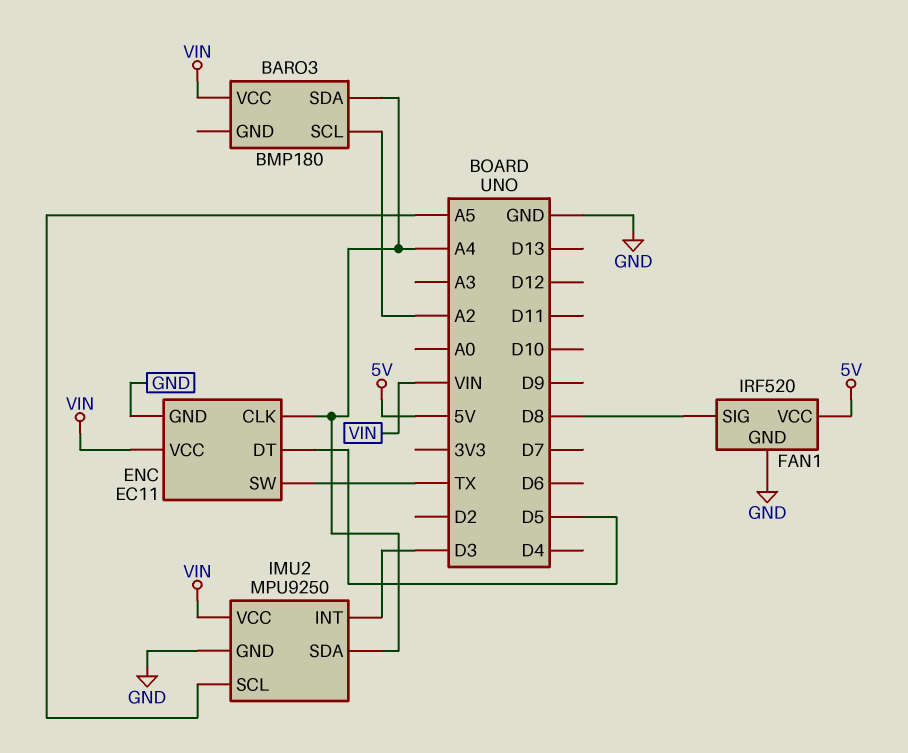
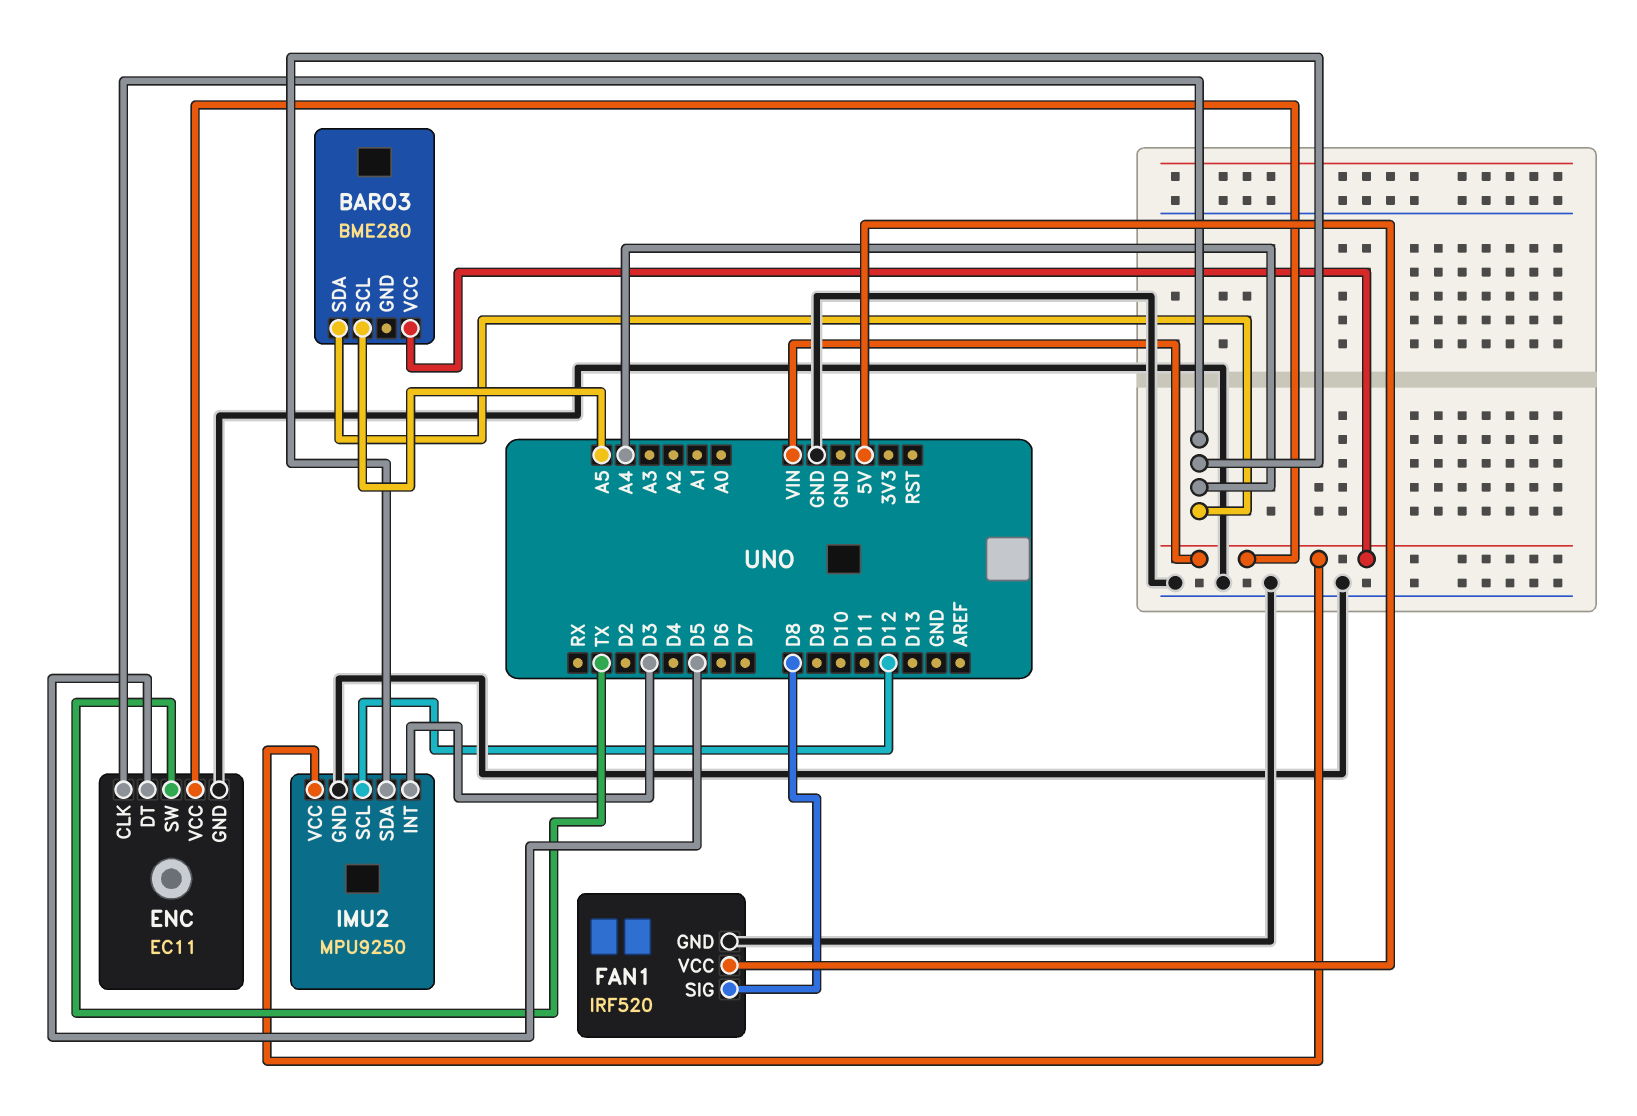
BARO3: BMP180 -> BME280
BARO3 pin SCL: A2 -> A5
IMU2 pin SCL: A5 -> D12

